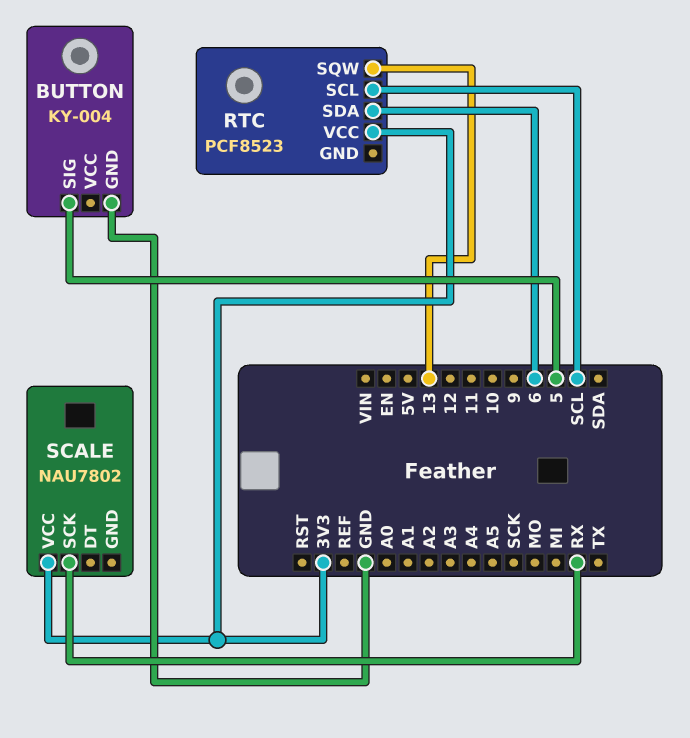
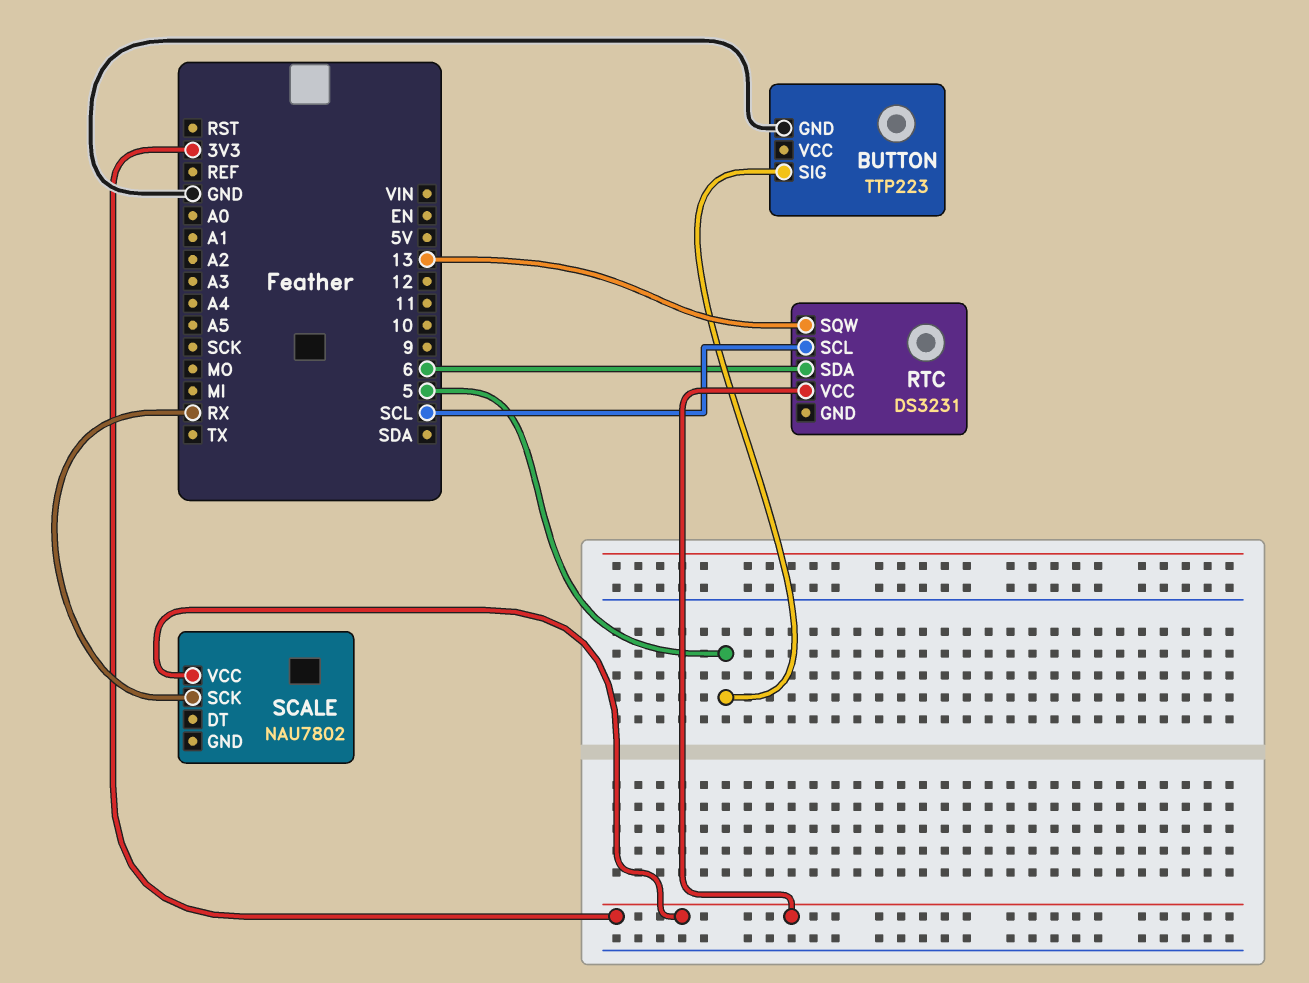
BUTTON: KY-004 -> TTP223
RTC: PCF8523 -> DS3231

